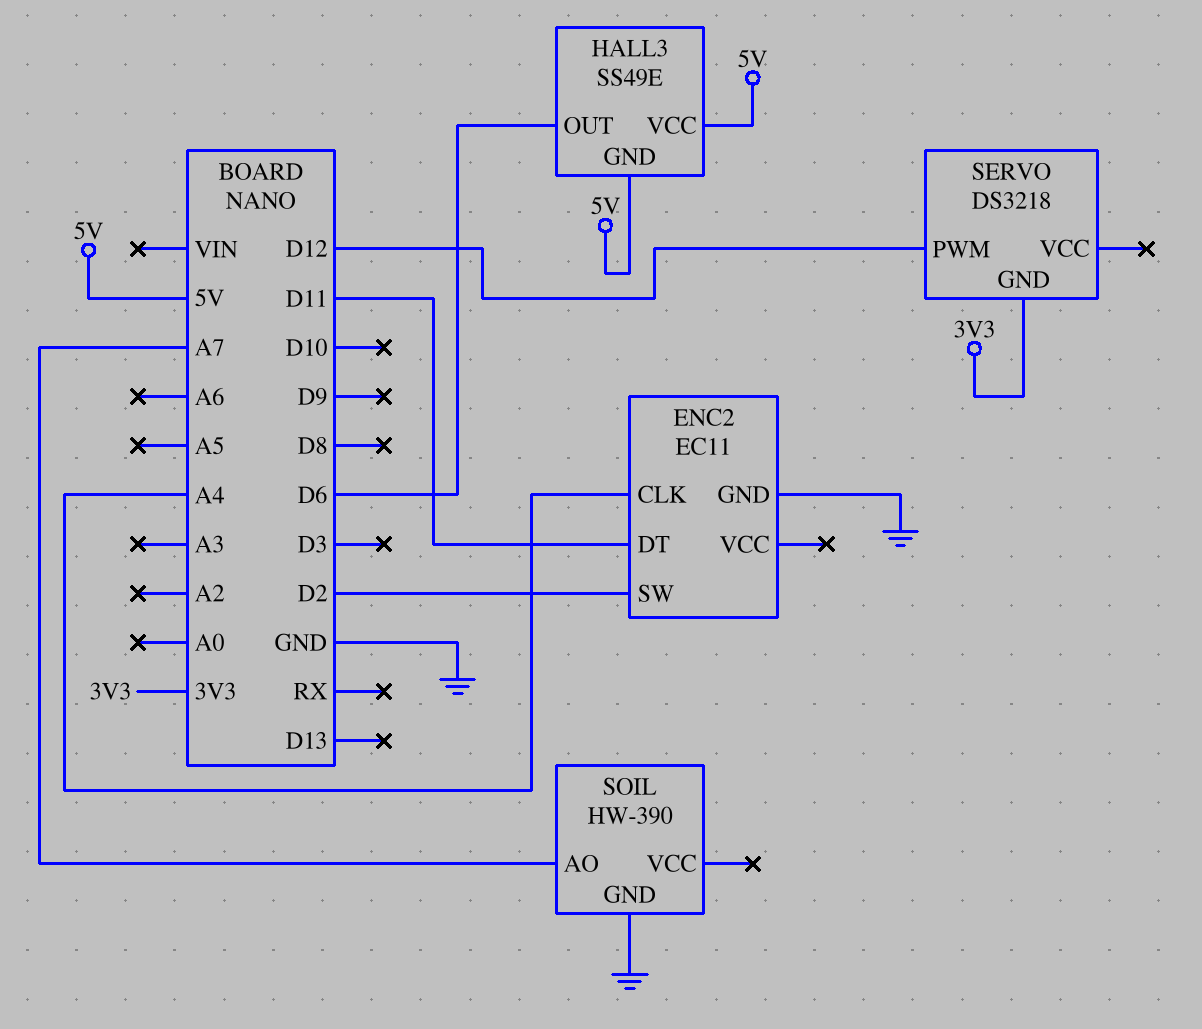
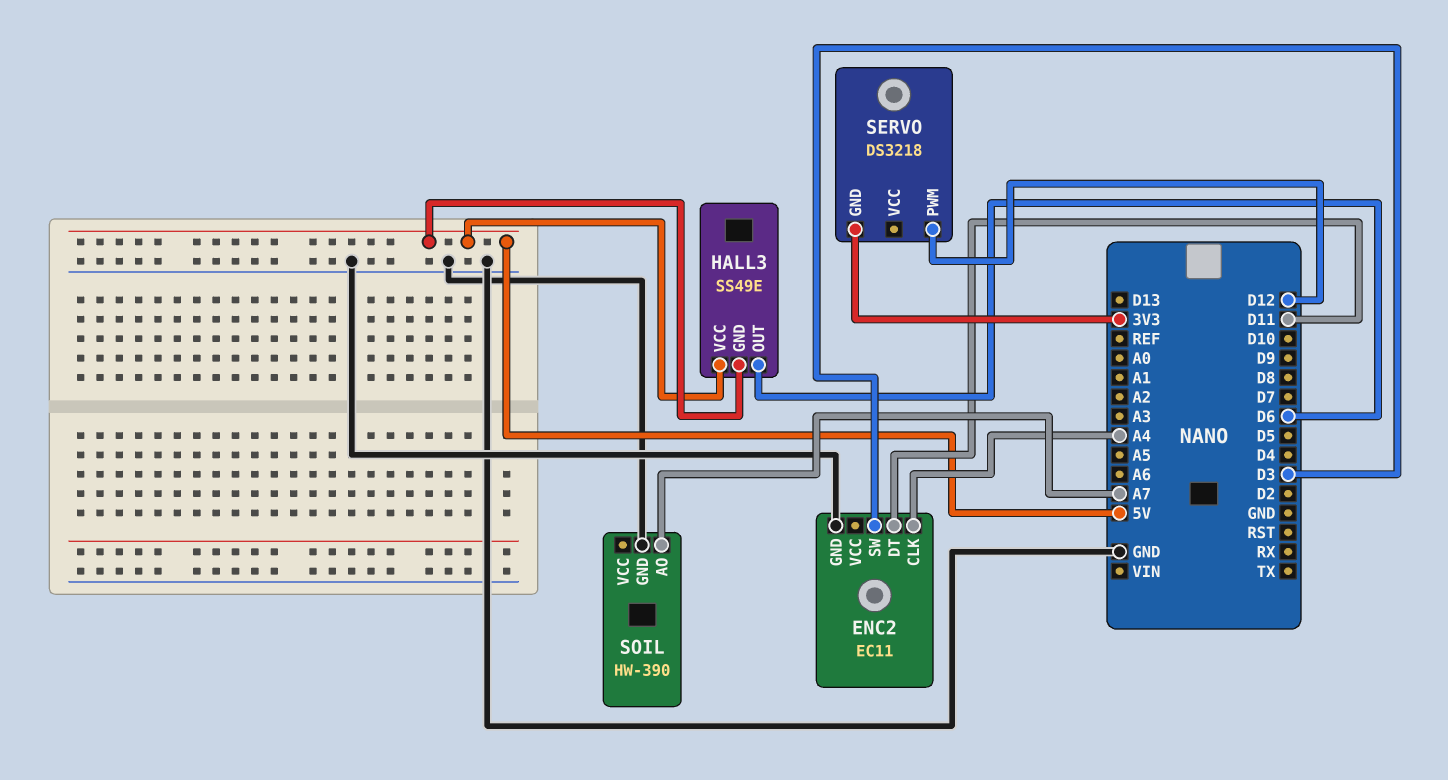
ENC2 pin SW: D2 -> D3

